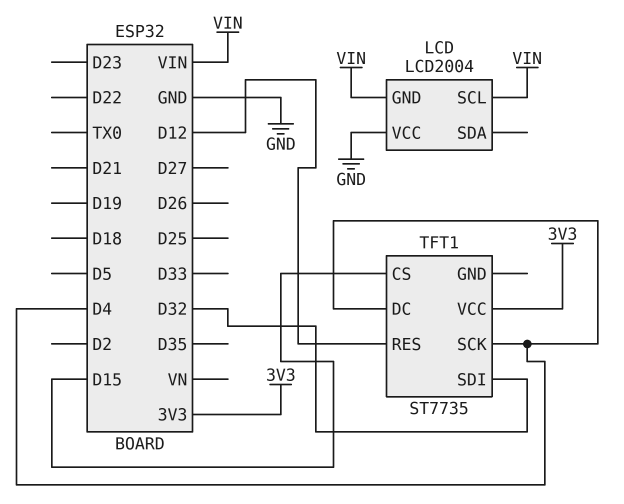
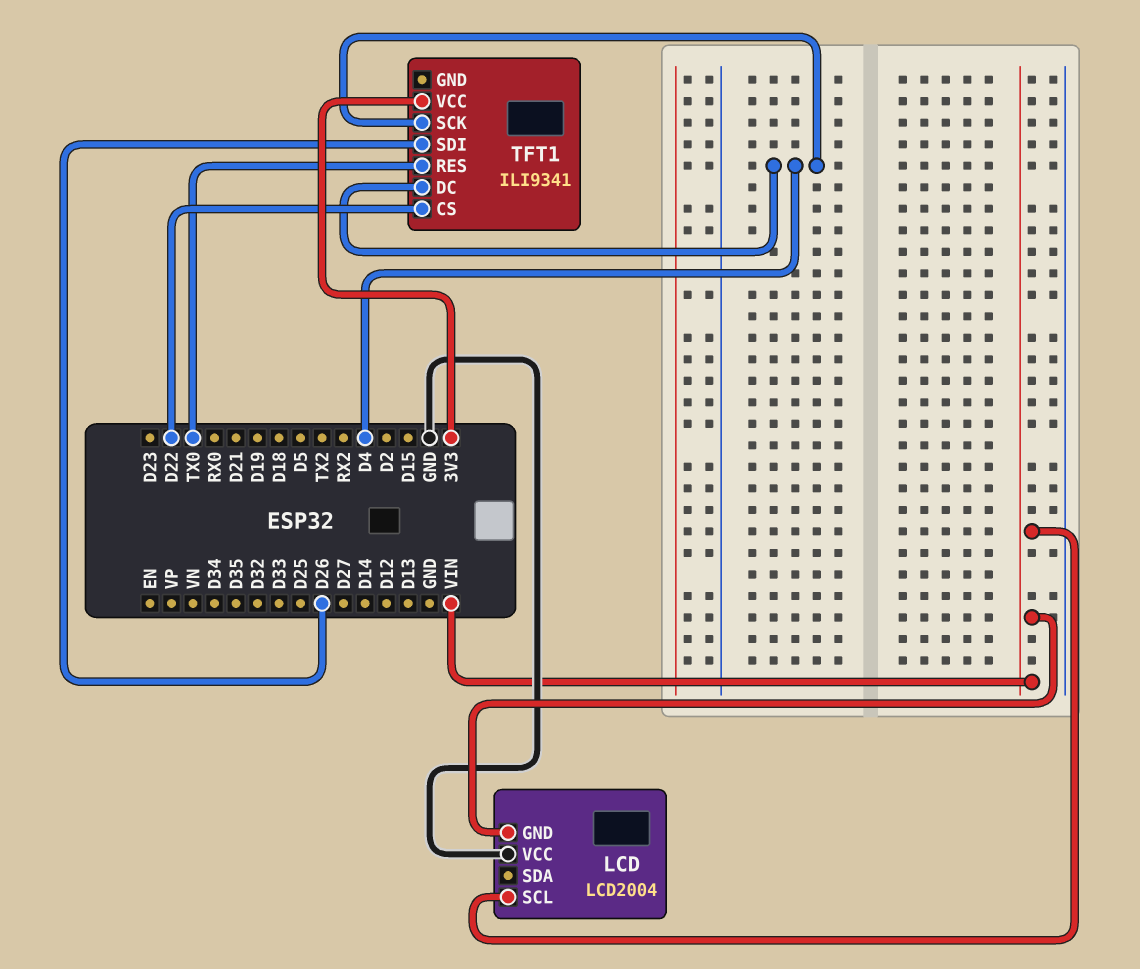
TFT1: ST7735 -> ILI9341
TFT1 pin CS: D15 -> D22
TFT1 pin RES: D12 -> TX0
TFT1 pin SDI: D32 -> D26

